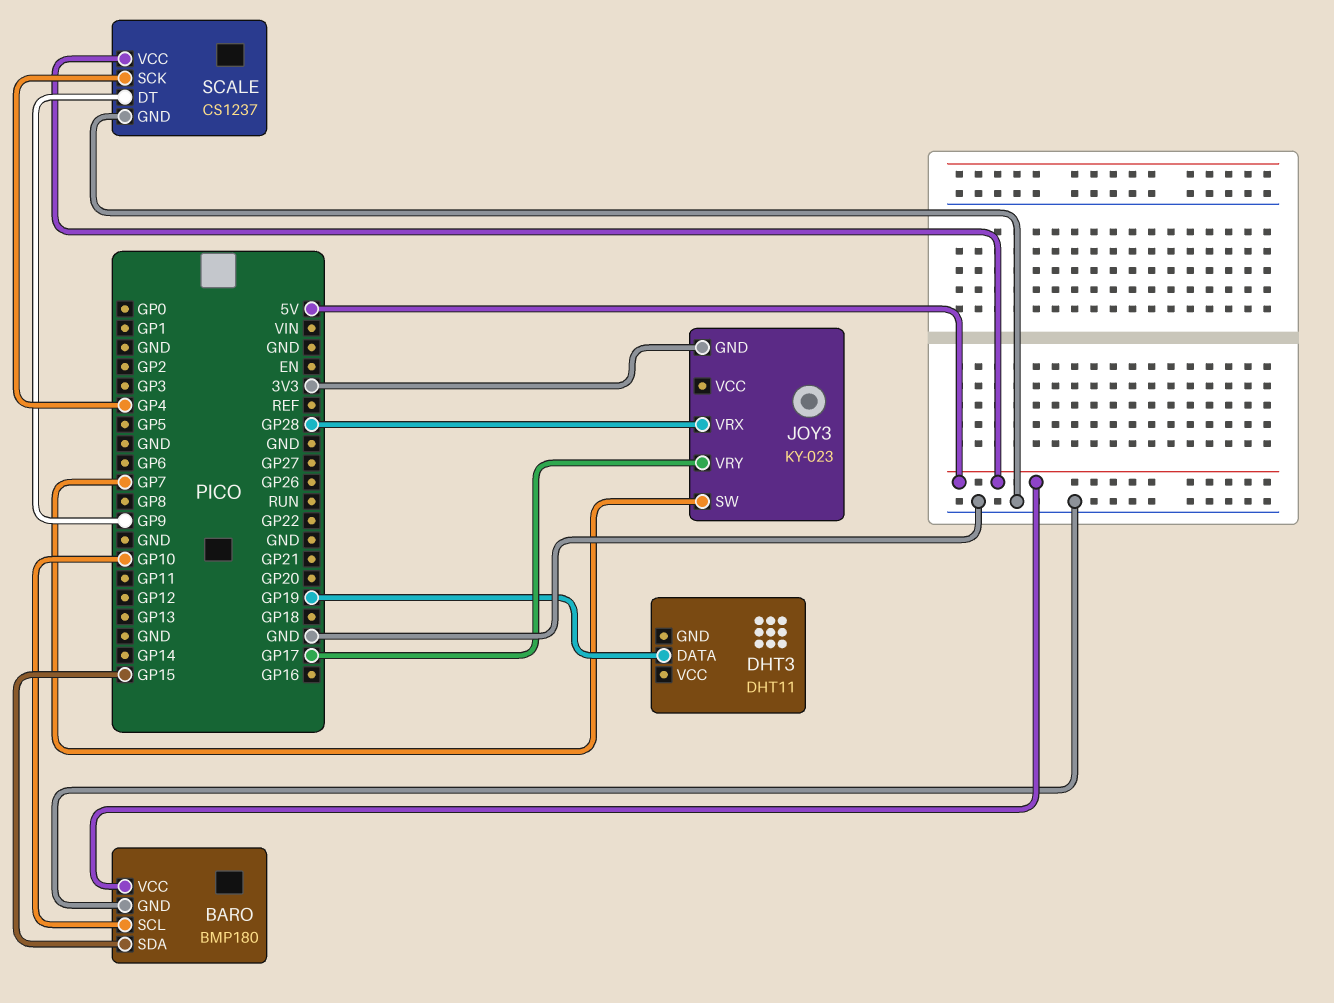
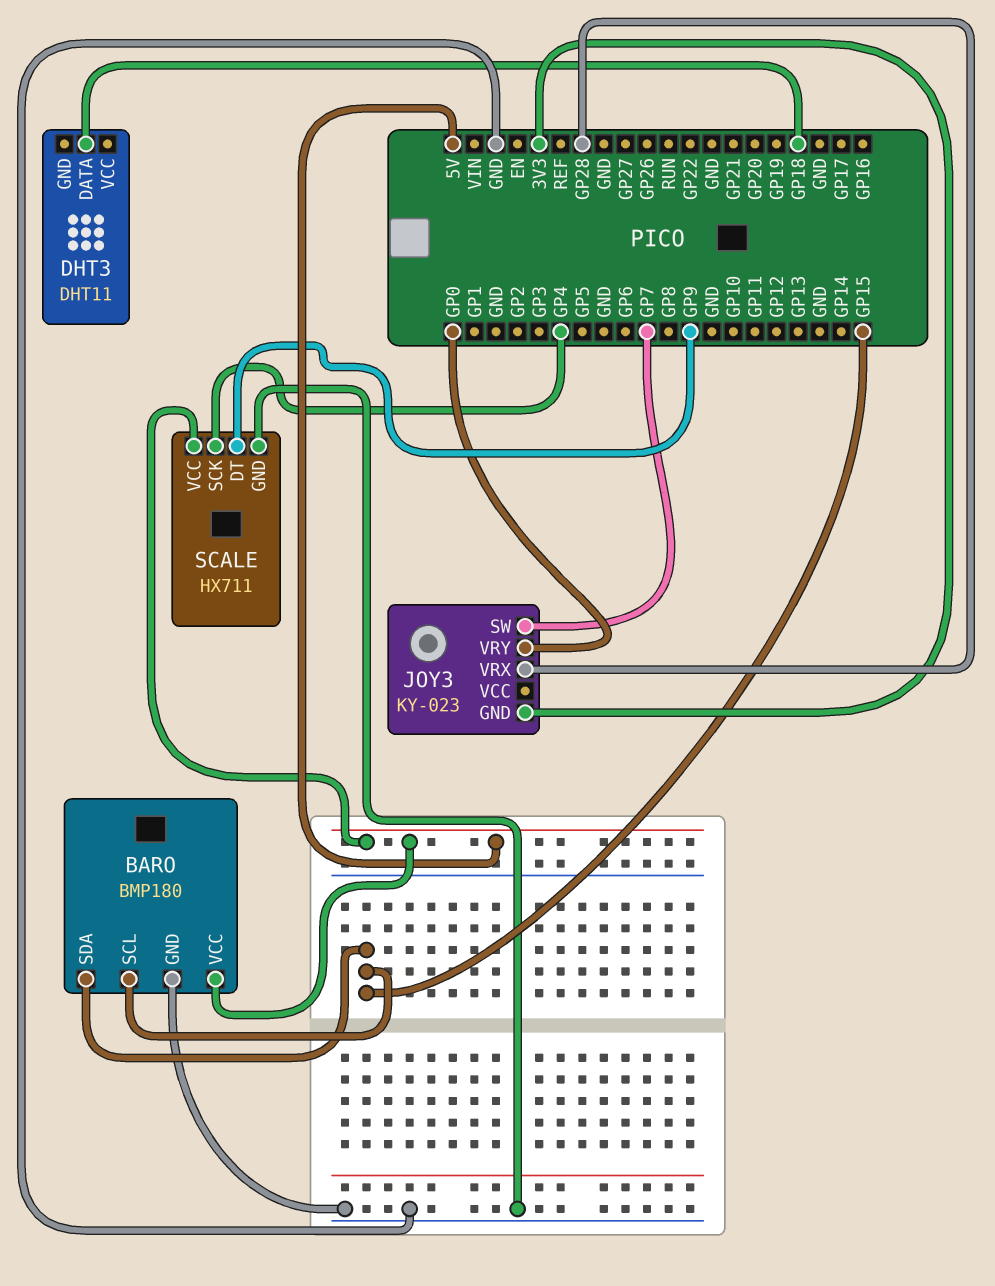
BARO pin SCL: GP10 -> GP15
DHT3 pin DATA: GP19 -> GP18
JOY3 pin VRY: GP17 -> GP0
SCALE: CS1237 -> HX711

